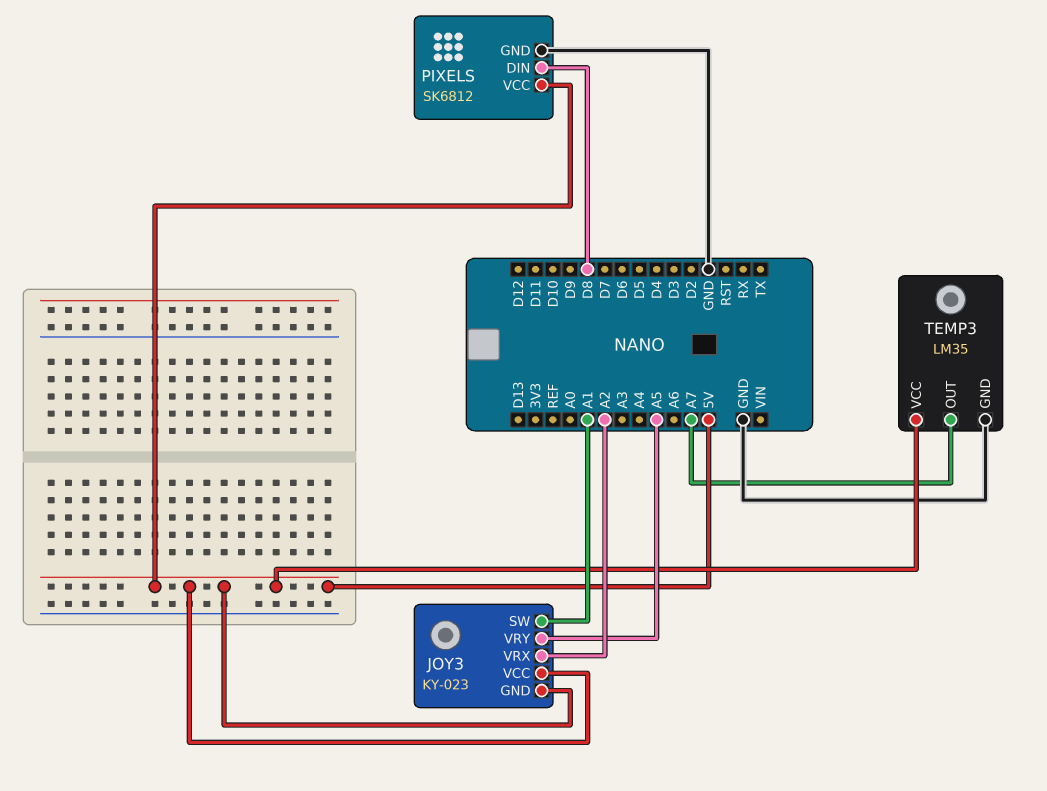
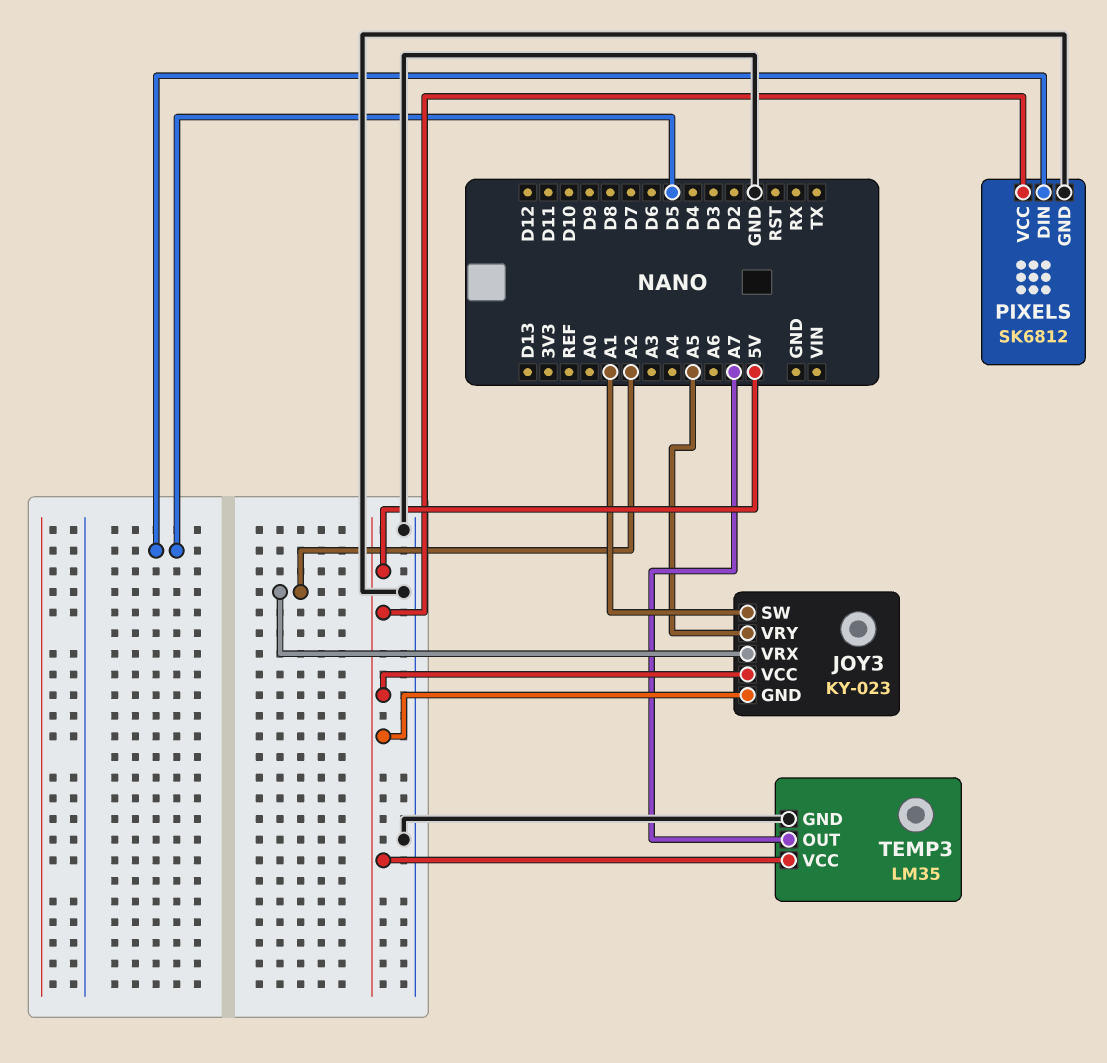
PIXELS pin DIN: D8 -> D5

